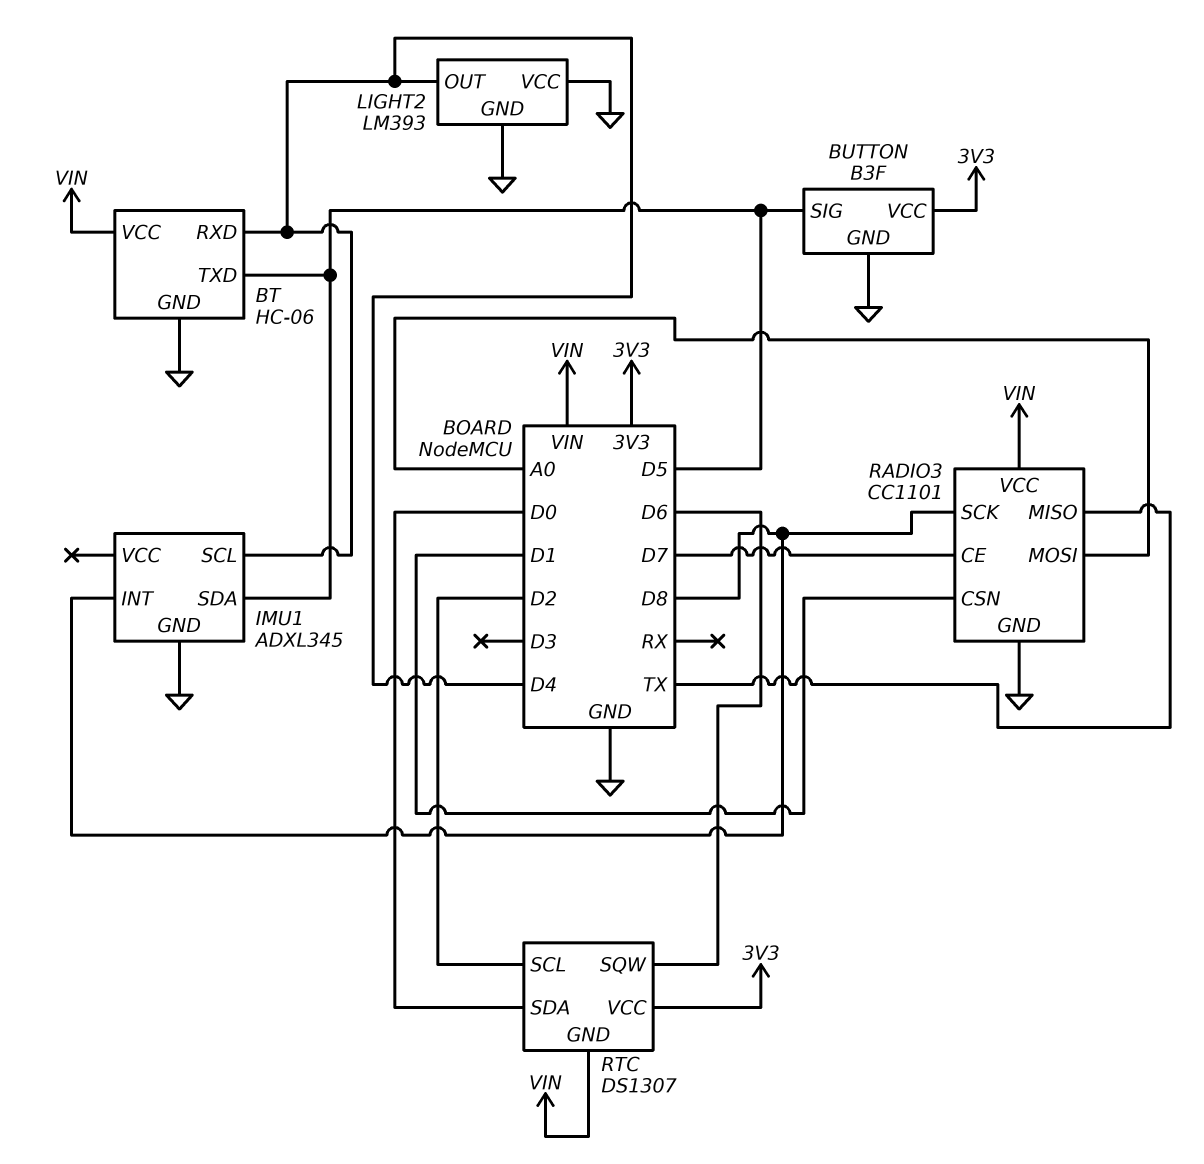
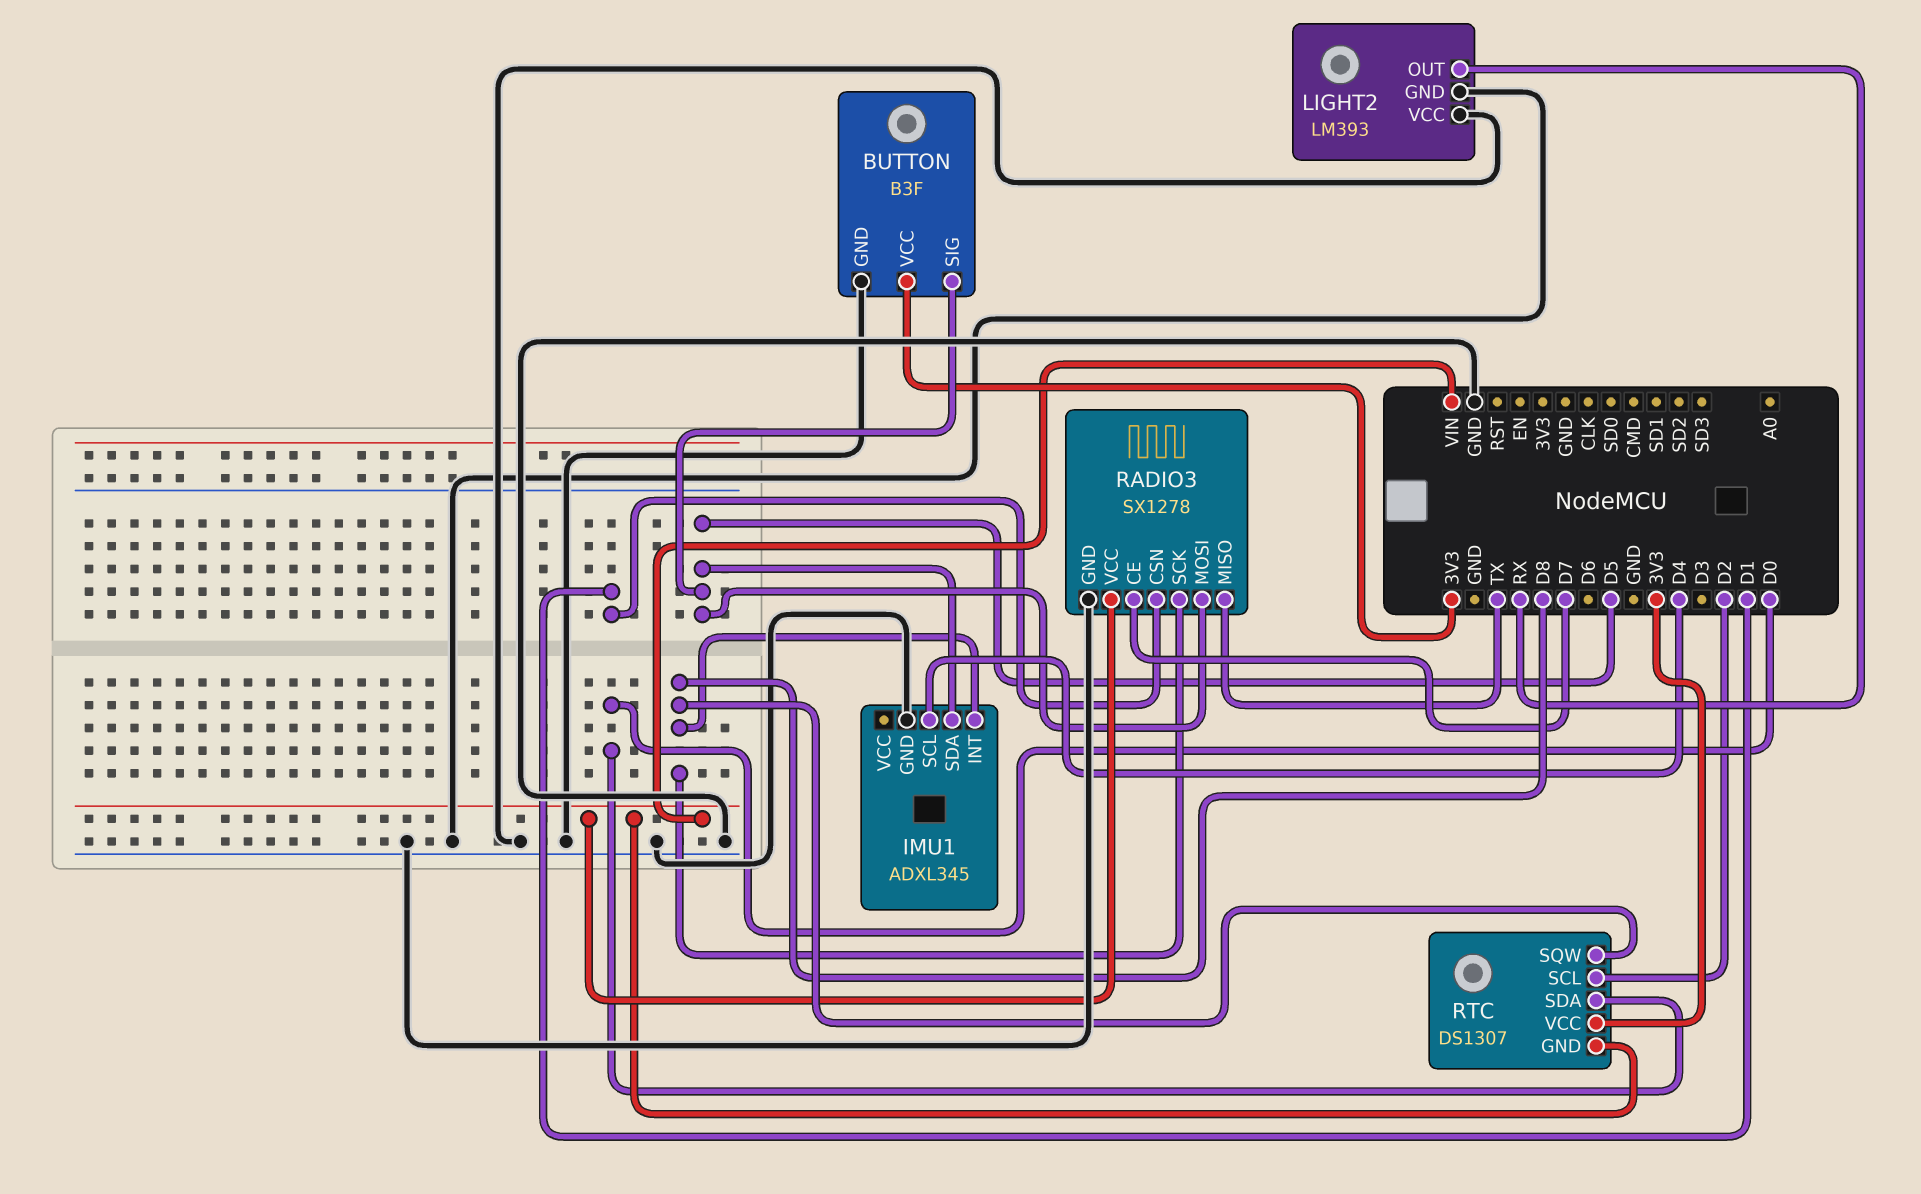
BT: HC-06 -> none
BT pin GND: GND -> none
BT pin RXD: D4 -> none
BT pin TXD: D5 -> none
BT pin VCC: VIN -> none
LIGHT2 pin OUT: D4 -> RX
RADIO3: CC1101 -> SX1278
RADIO3 pin MOSI: A0 -> D5
RTC pin SQW: D6 -> D8

